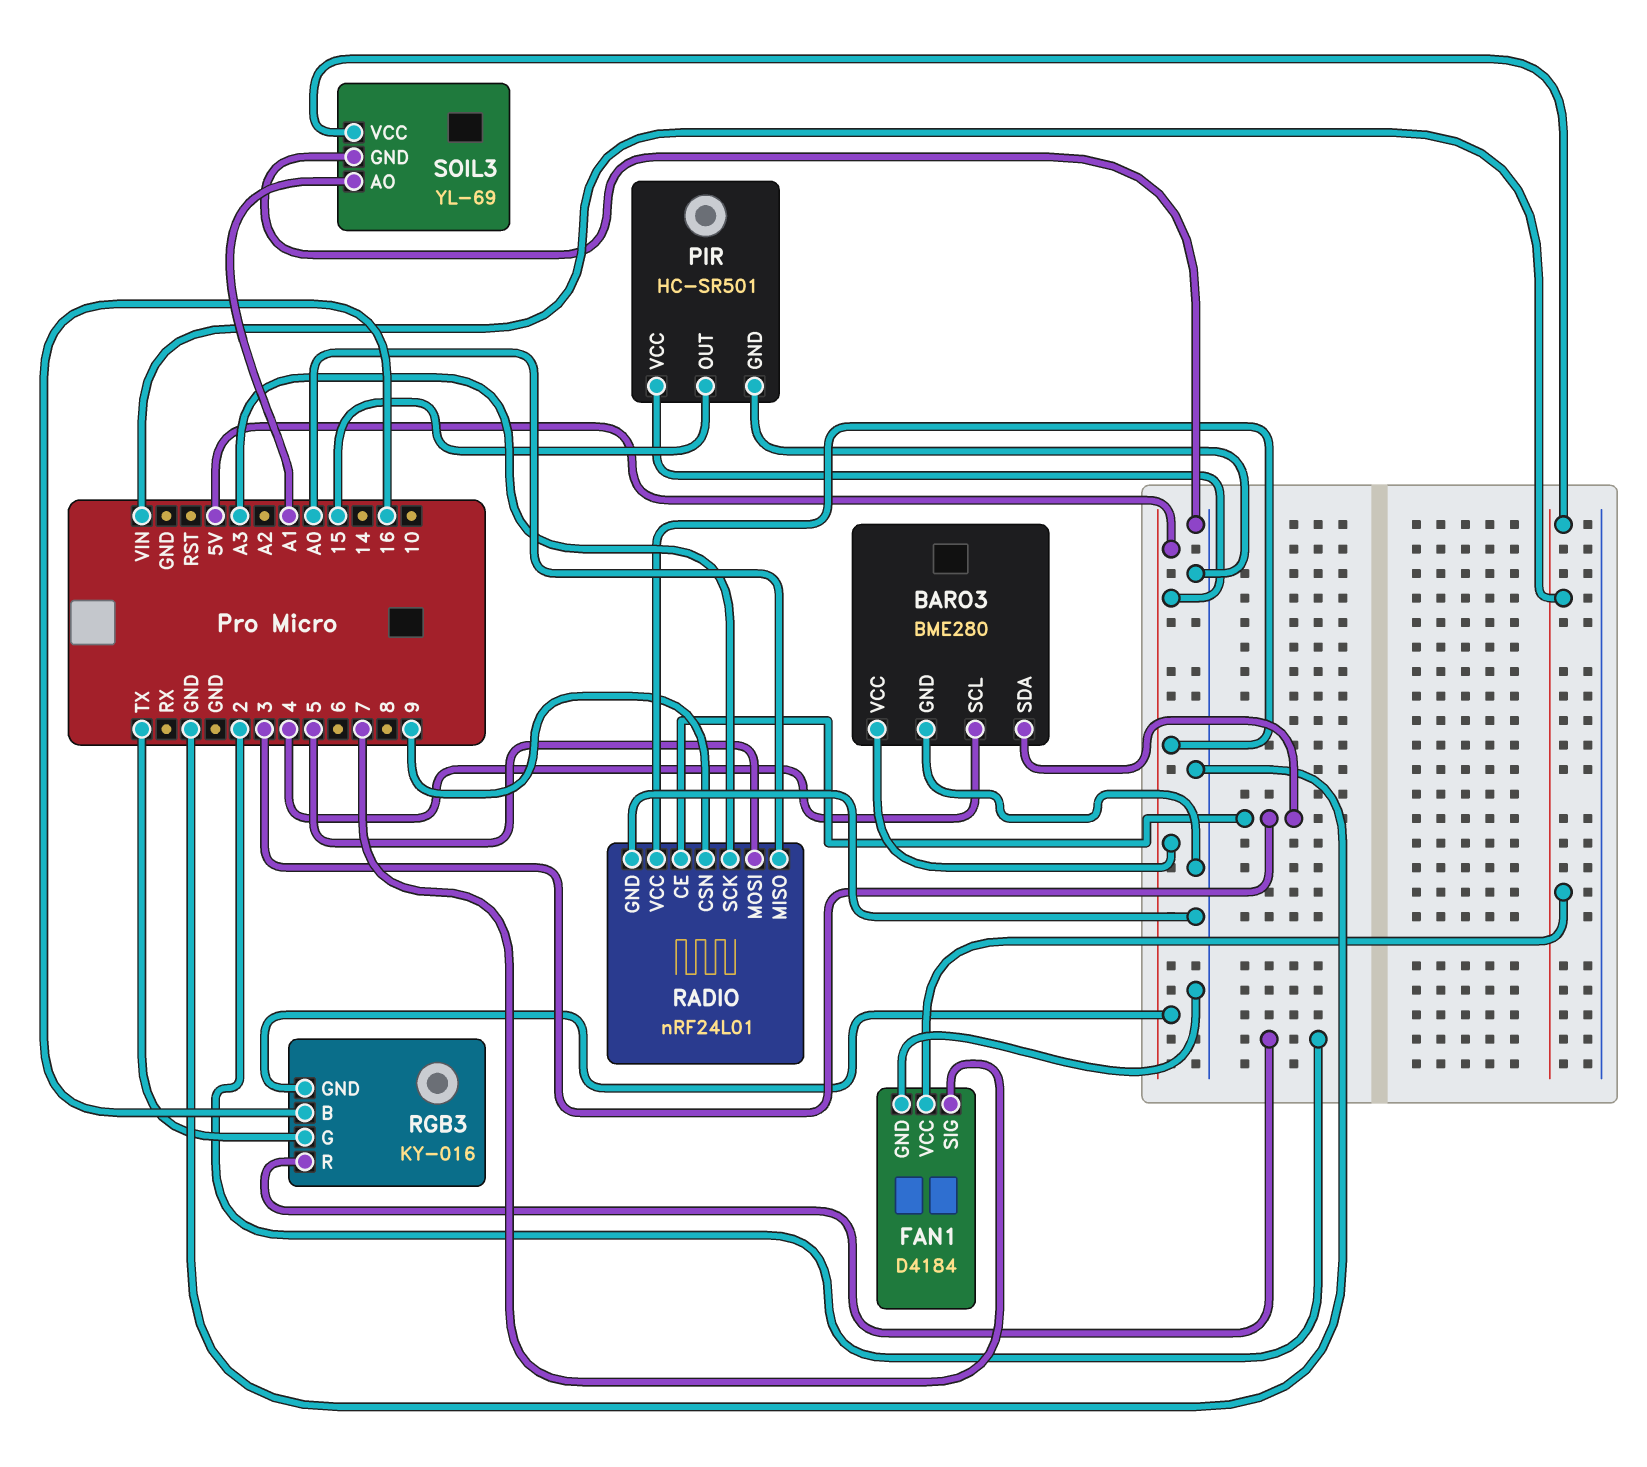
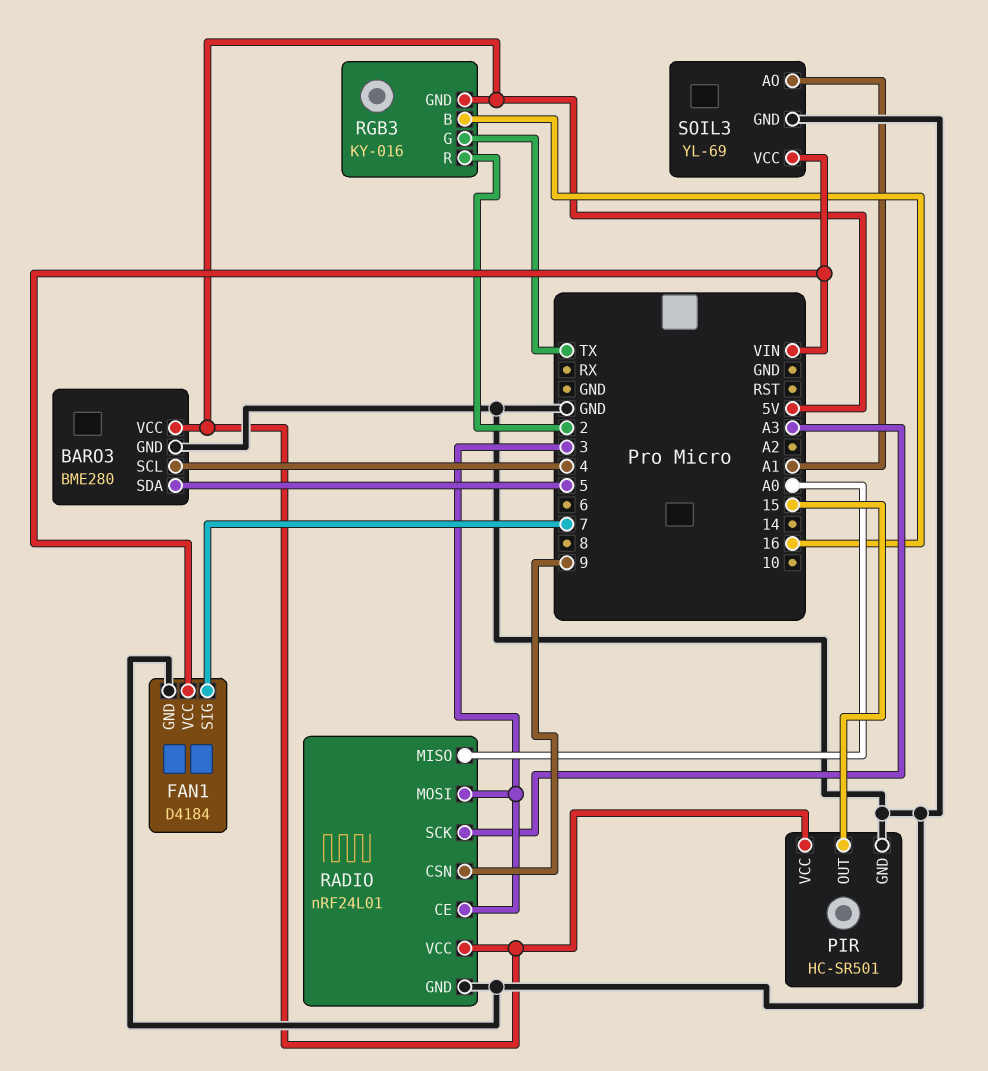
BARO3 pin SDA: 3 -> 5
RADIO pin MOSI: 5 -> 3

